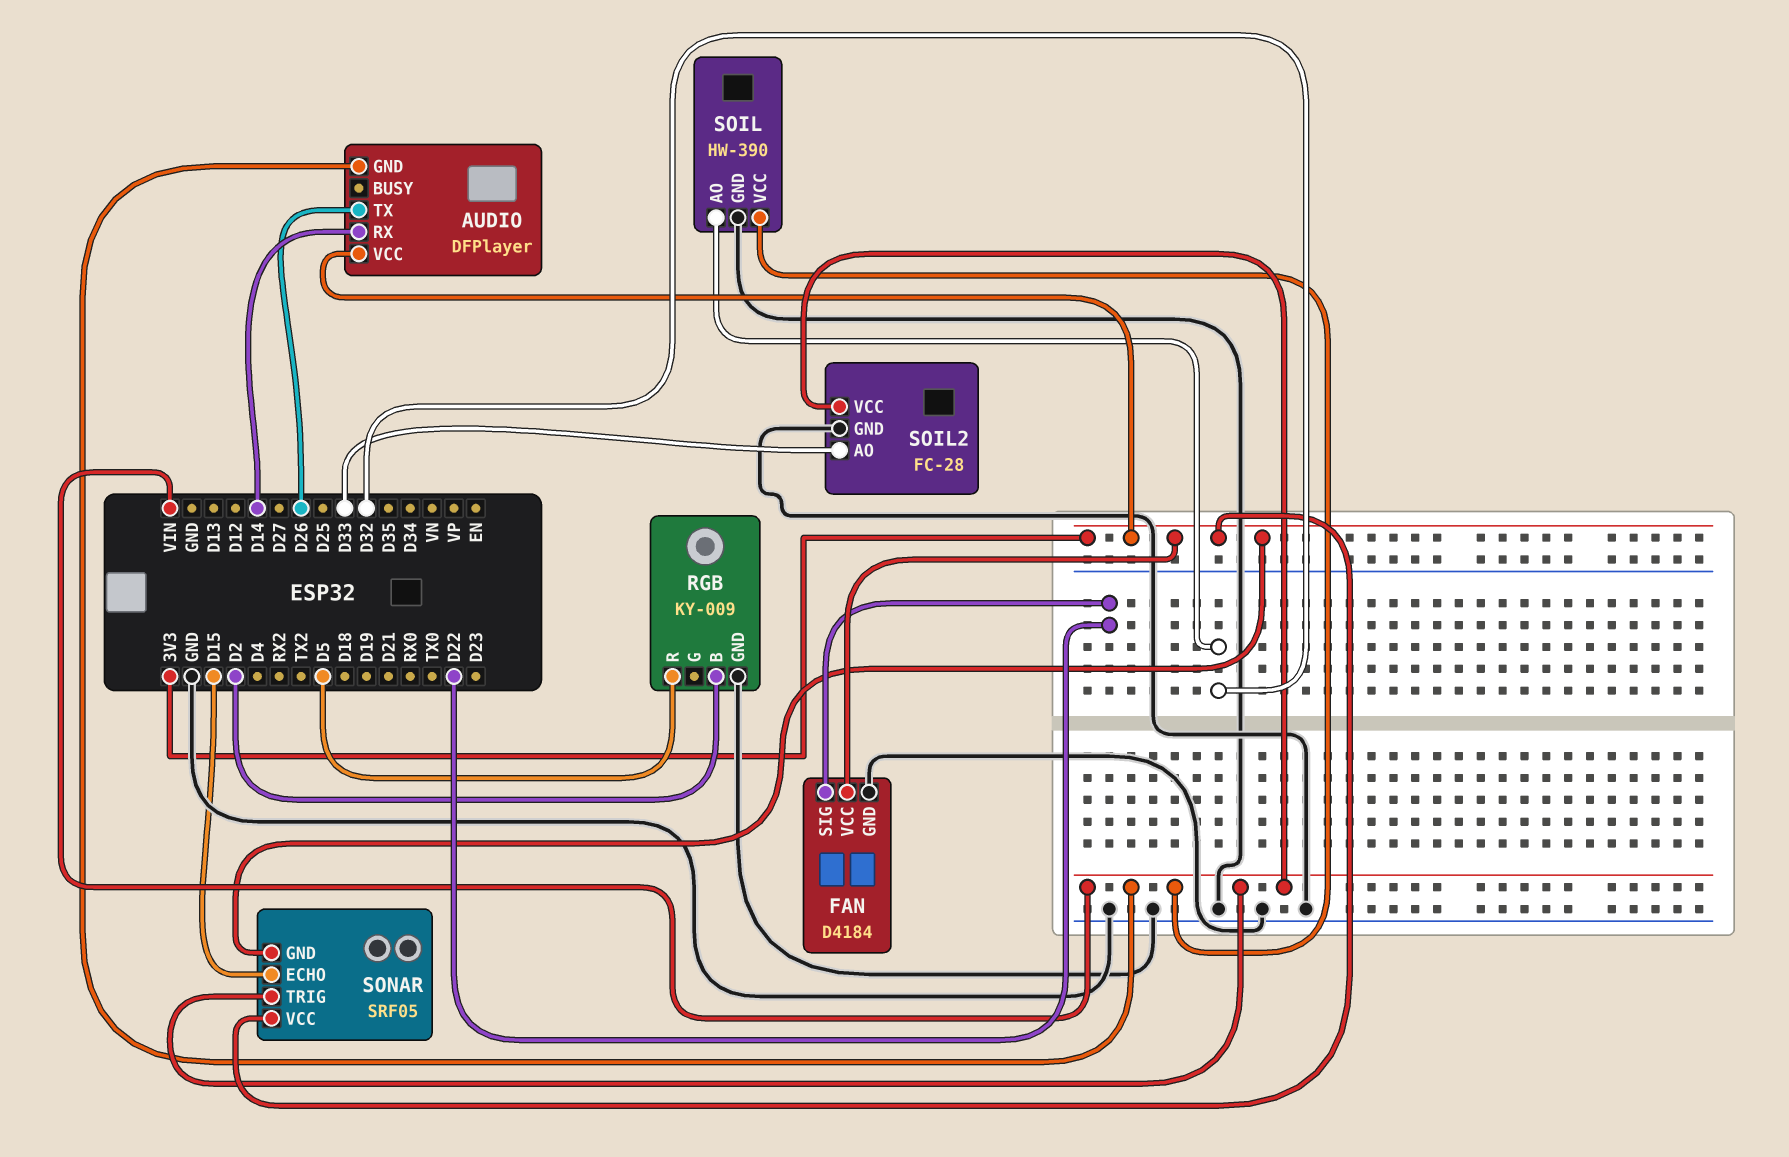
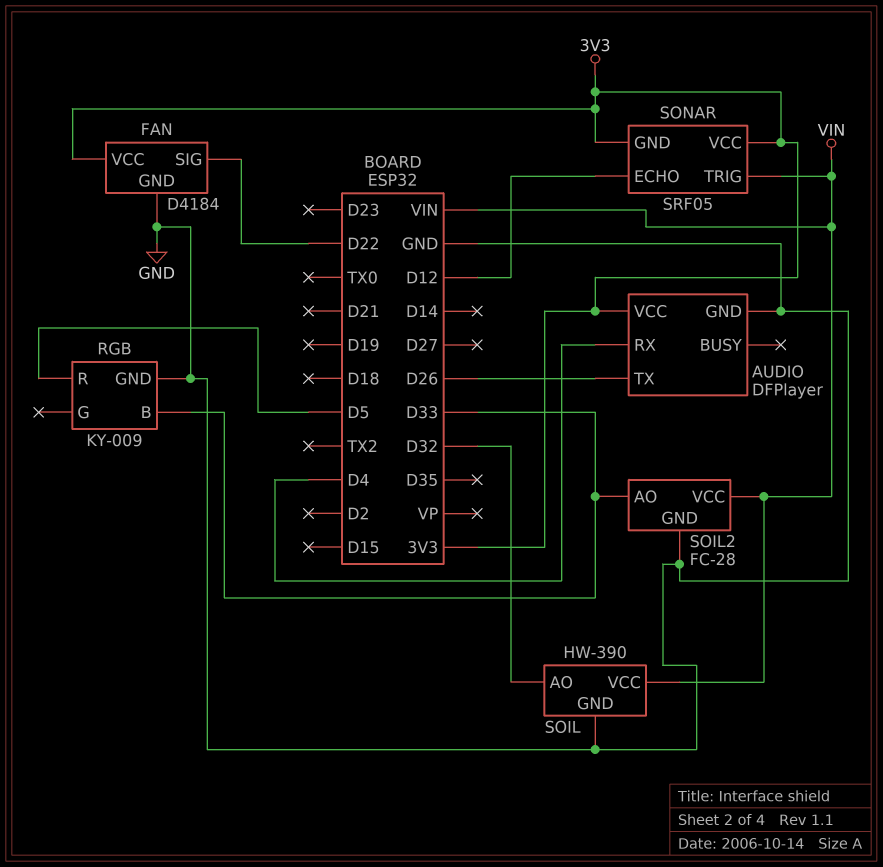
AUDIO pin GND: VIN -> GND
AUDIO pin RX: D14 -> D4
RGB pin B: D2 -> D33
SONAR pin ECHO: D15 -> D12

